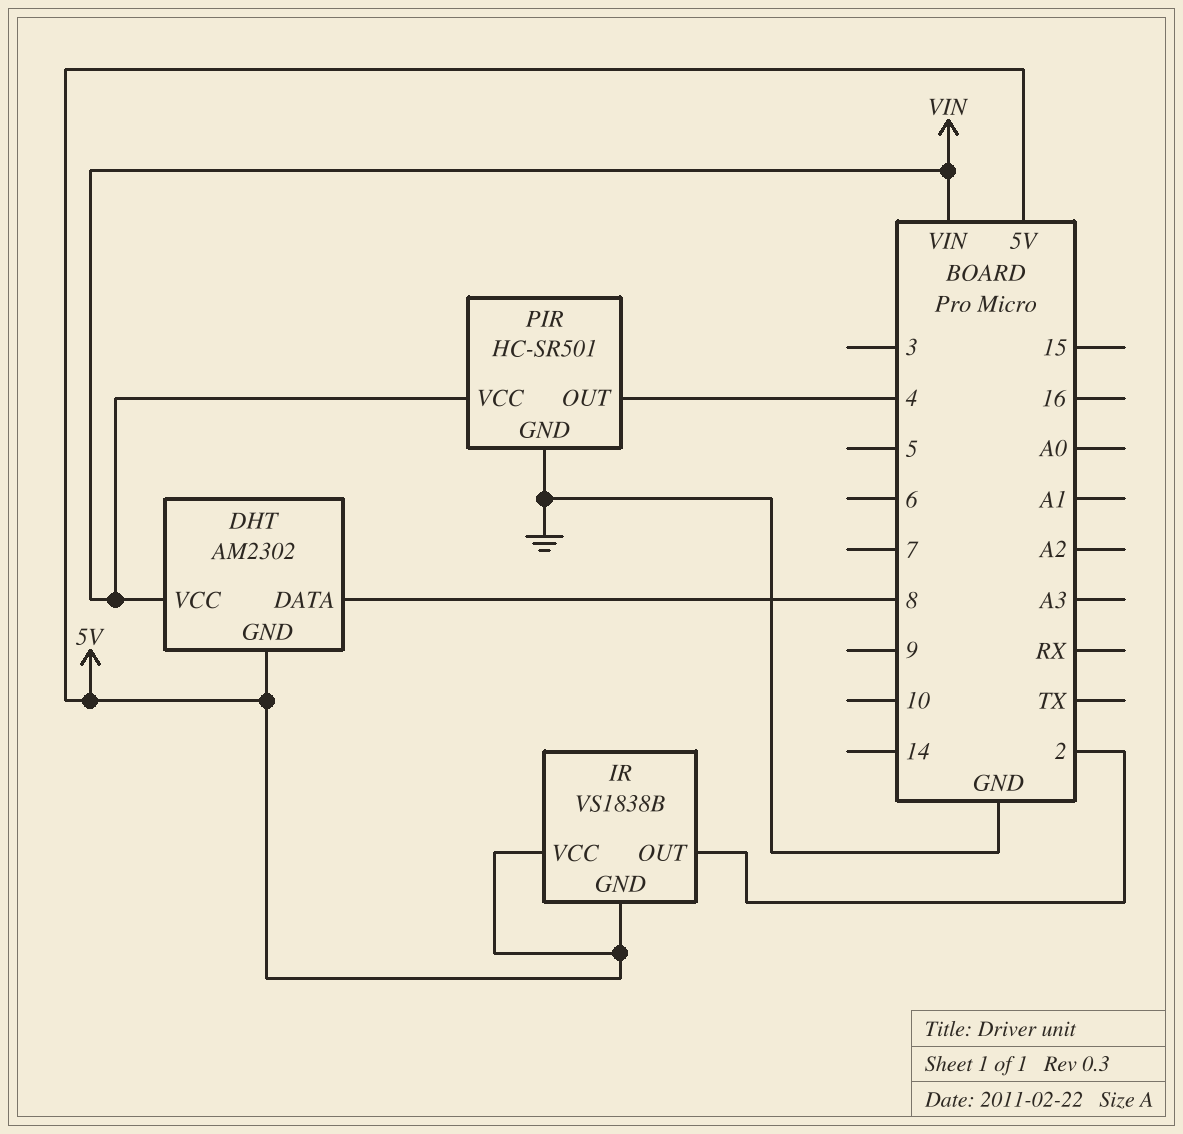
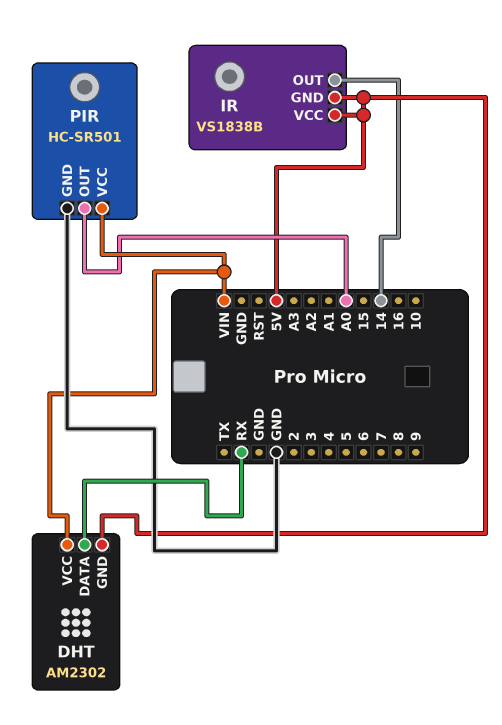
DHT pin DATA: 8 -> RX
IR pin OUT: 2 -> 14
PIR pin OUT: 4 -> A0

